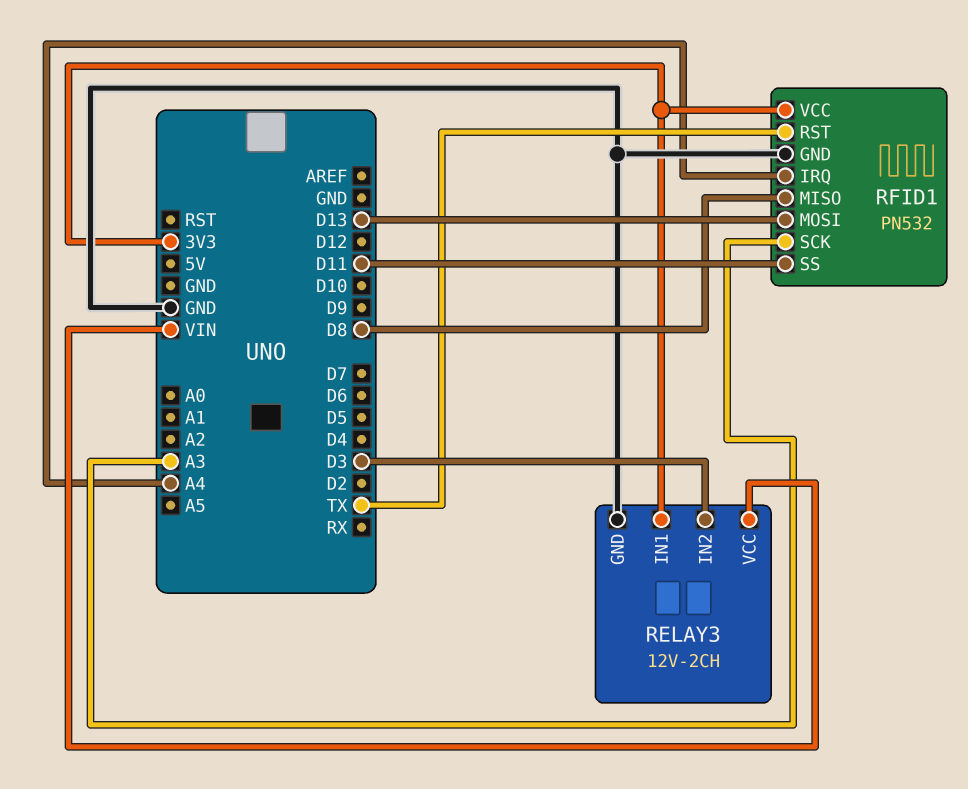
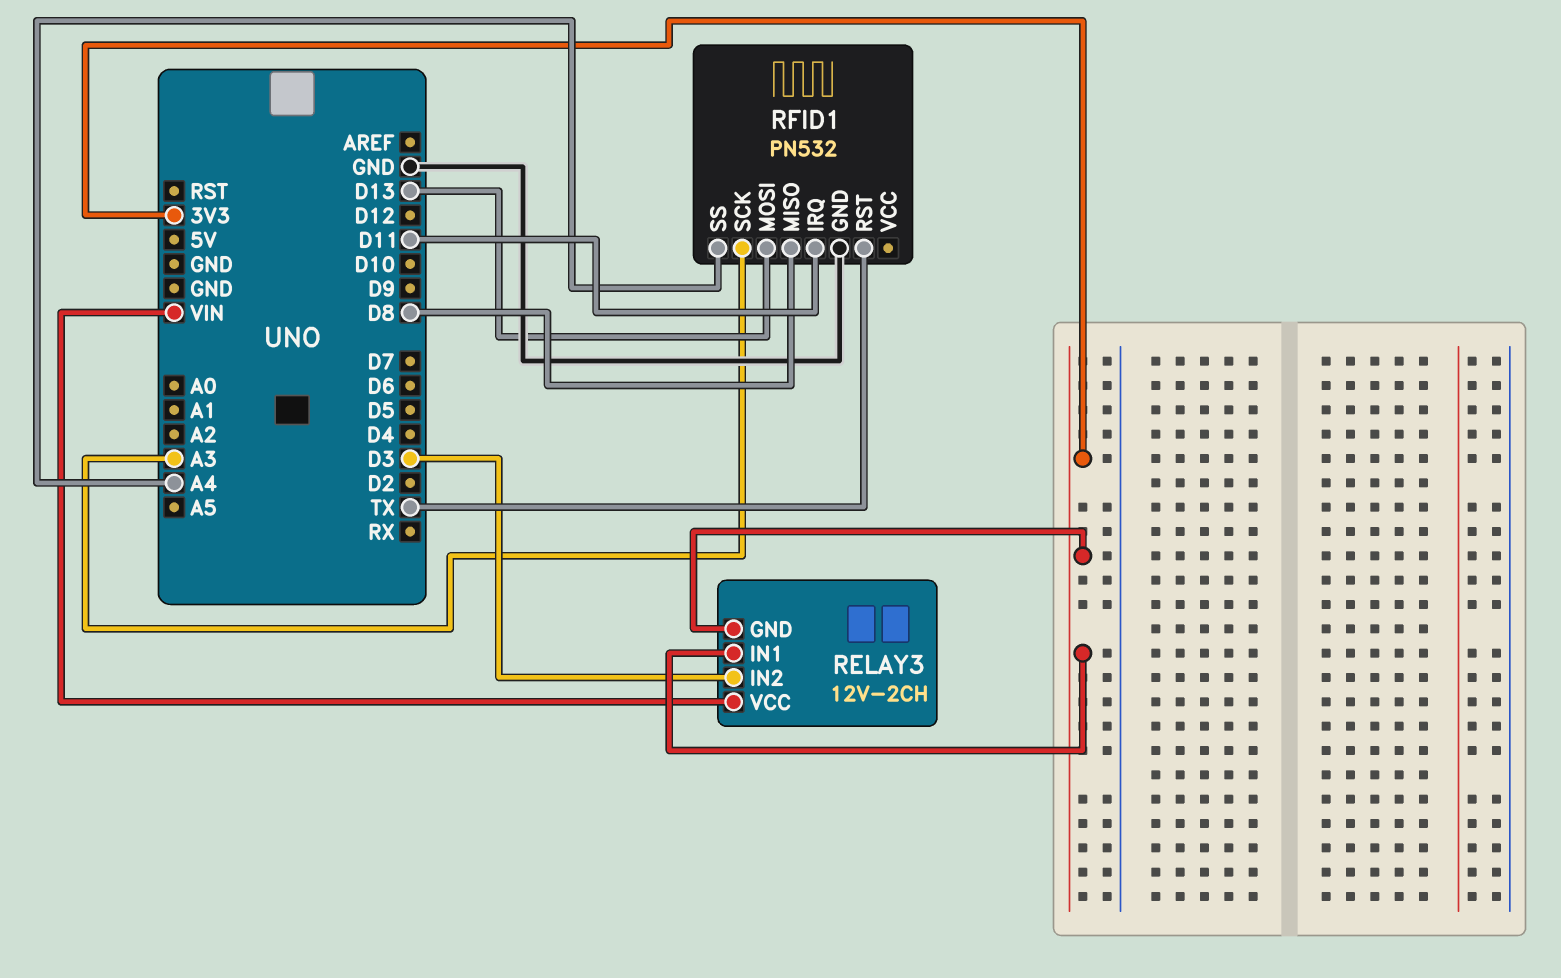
RELAY3 pin GND: GND -> 3V3
RFID1 pin IRQ: A4 -> D11
RFID1 pin SS: D11 -> A4
RFID1 pin VCC: 3V3 -> none

